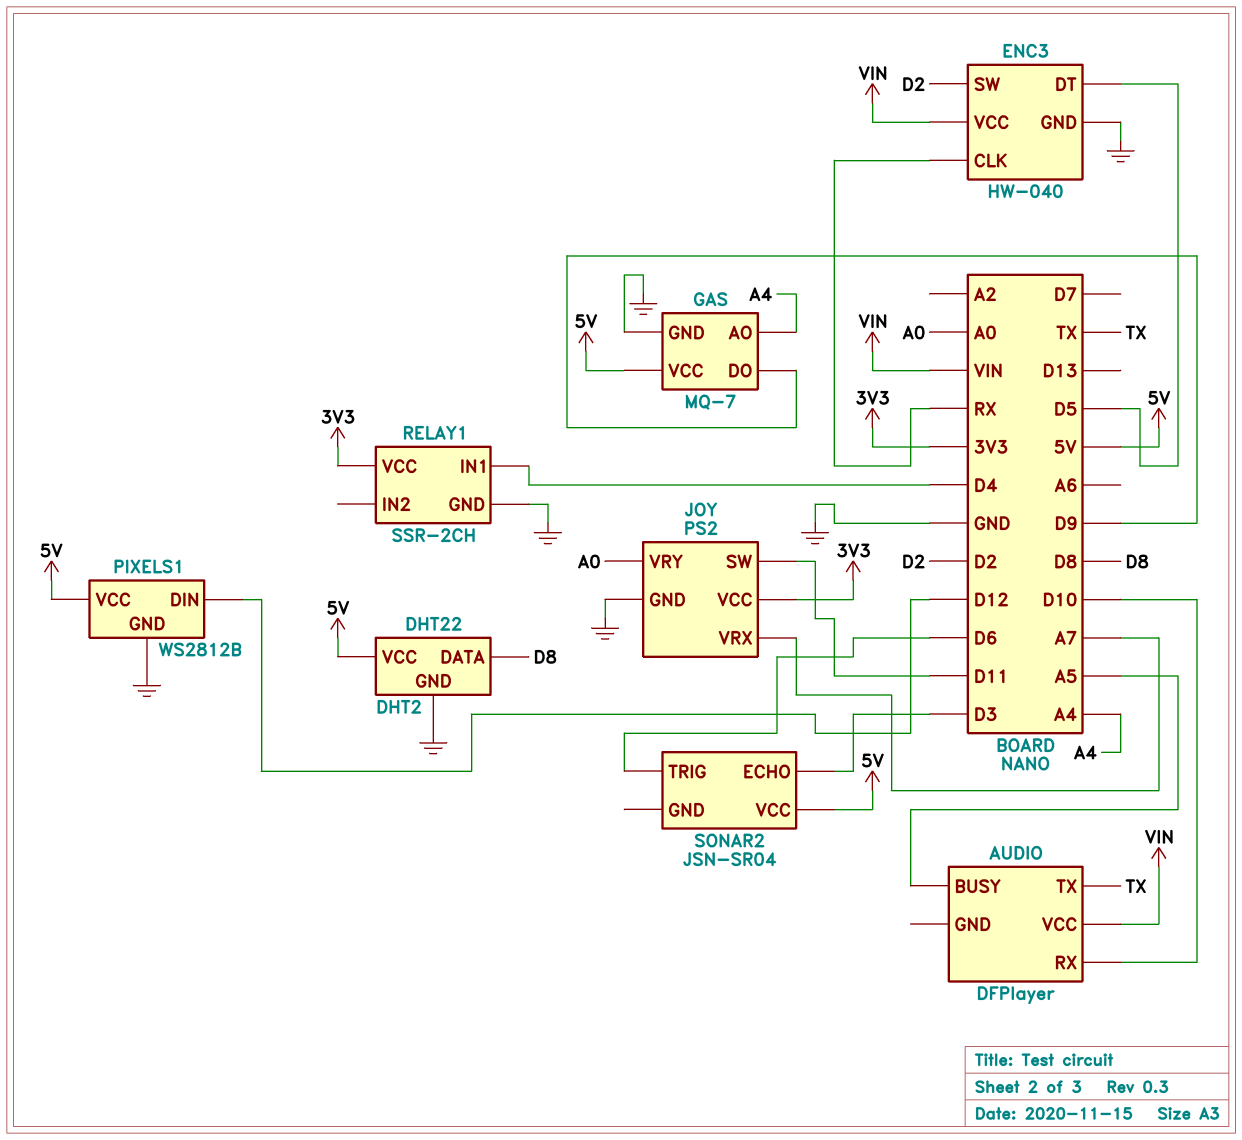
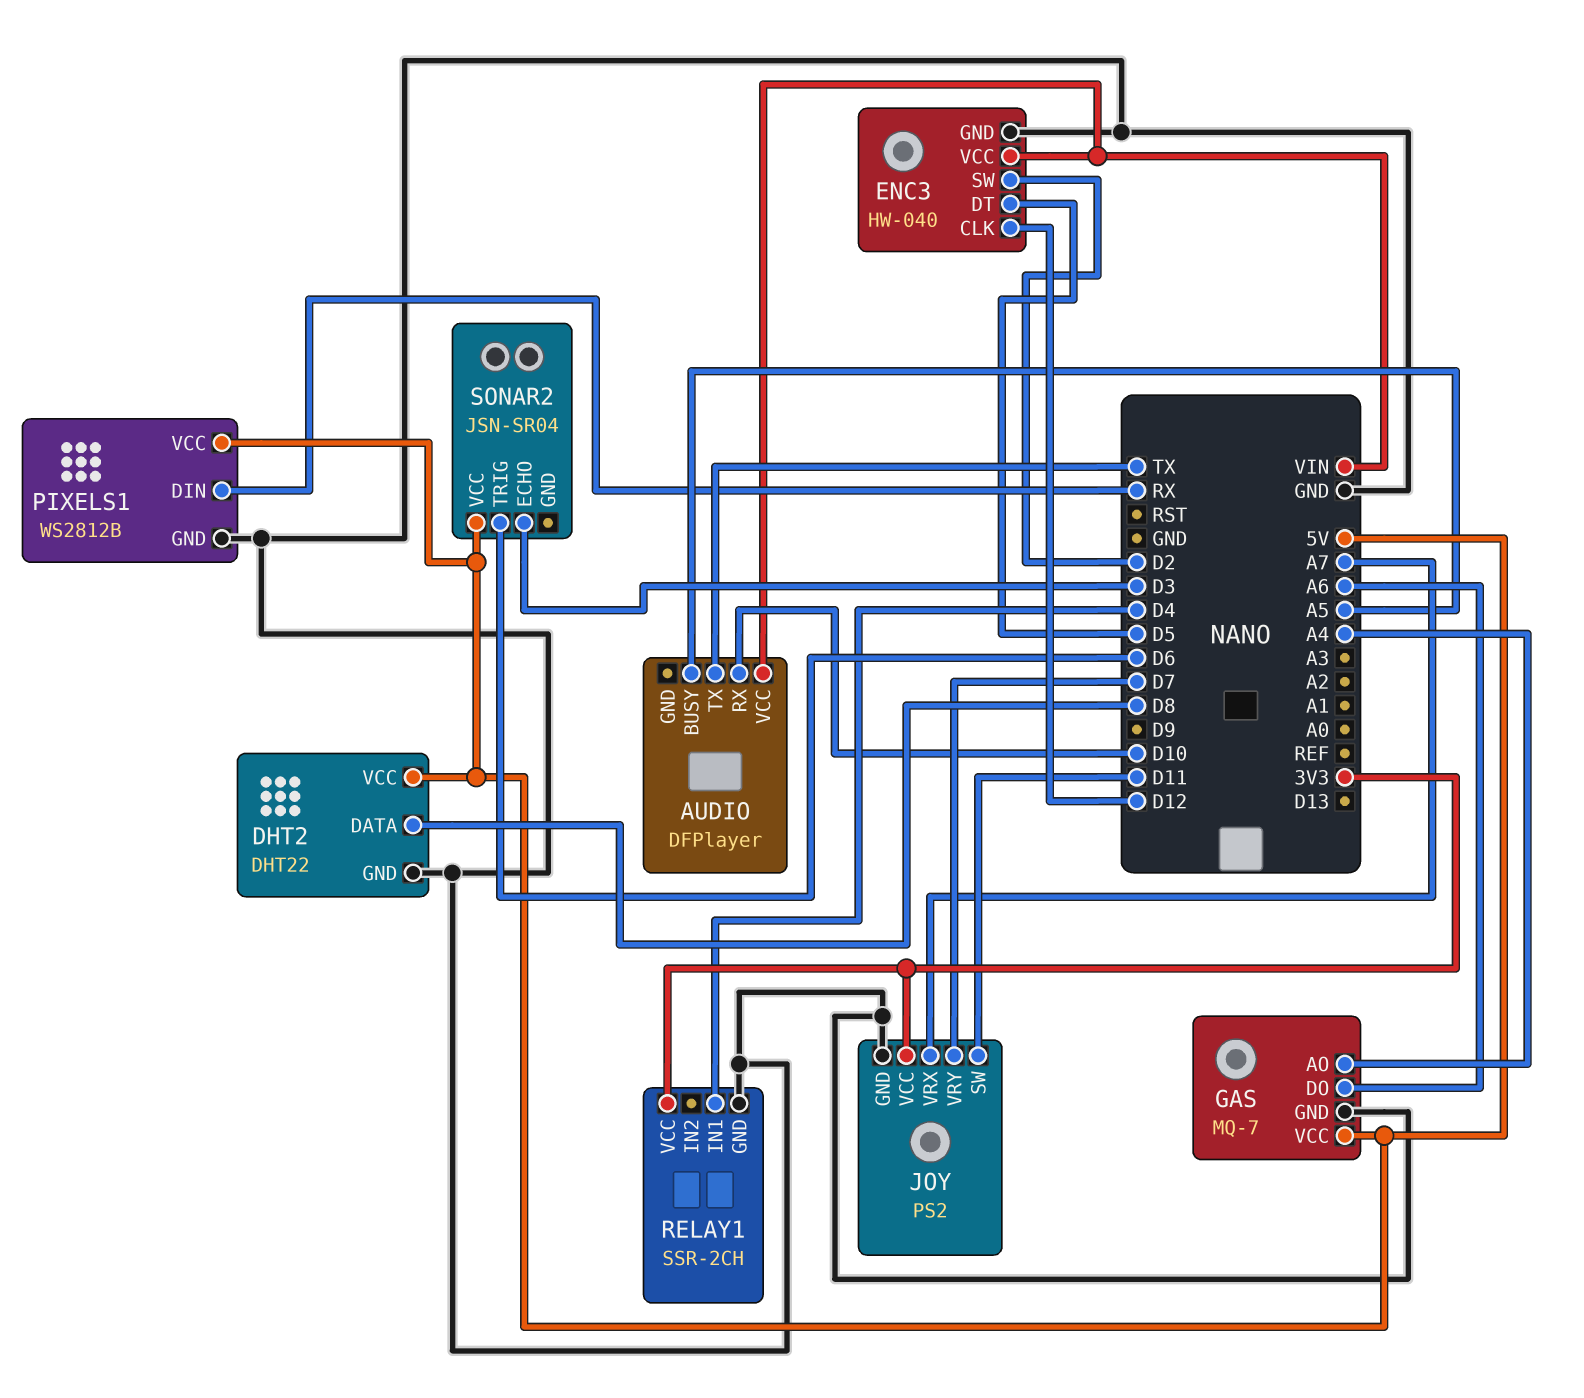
ENC3 pin CLK: RX -> D12
GAS pin DO: D9 -> A6
JOY pin VRY: A0 -> D7
PIXELS1 pin DIN: D12 -> RX

